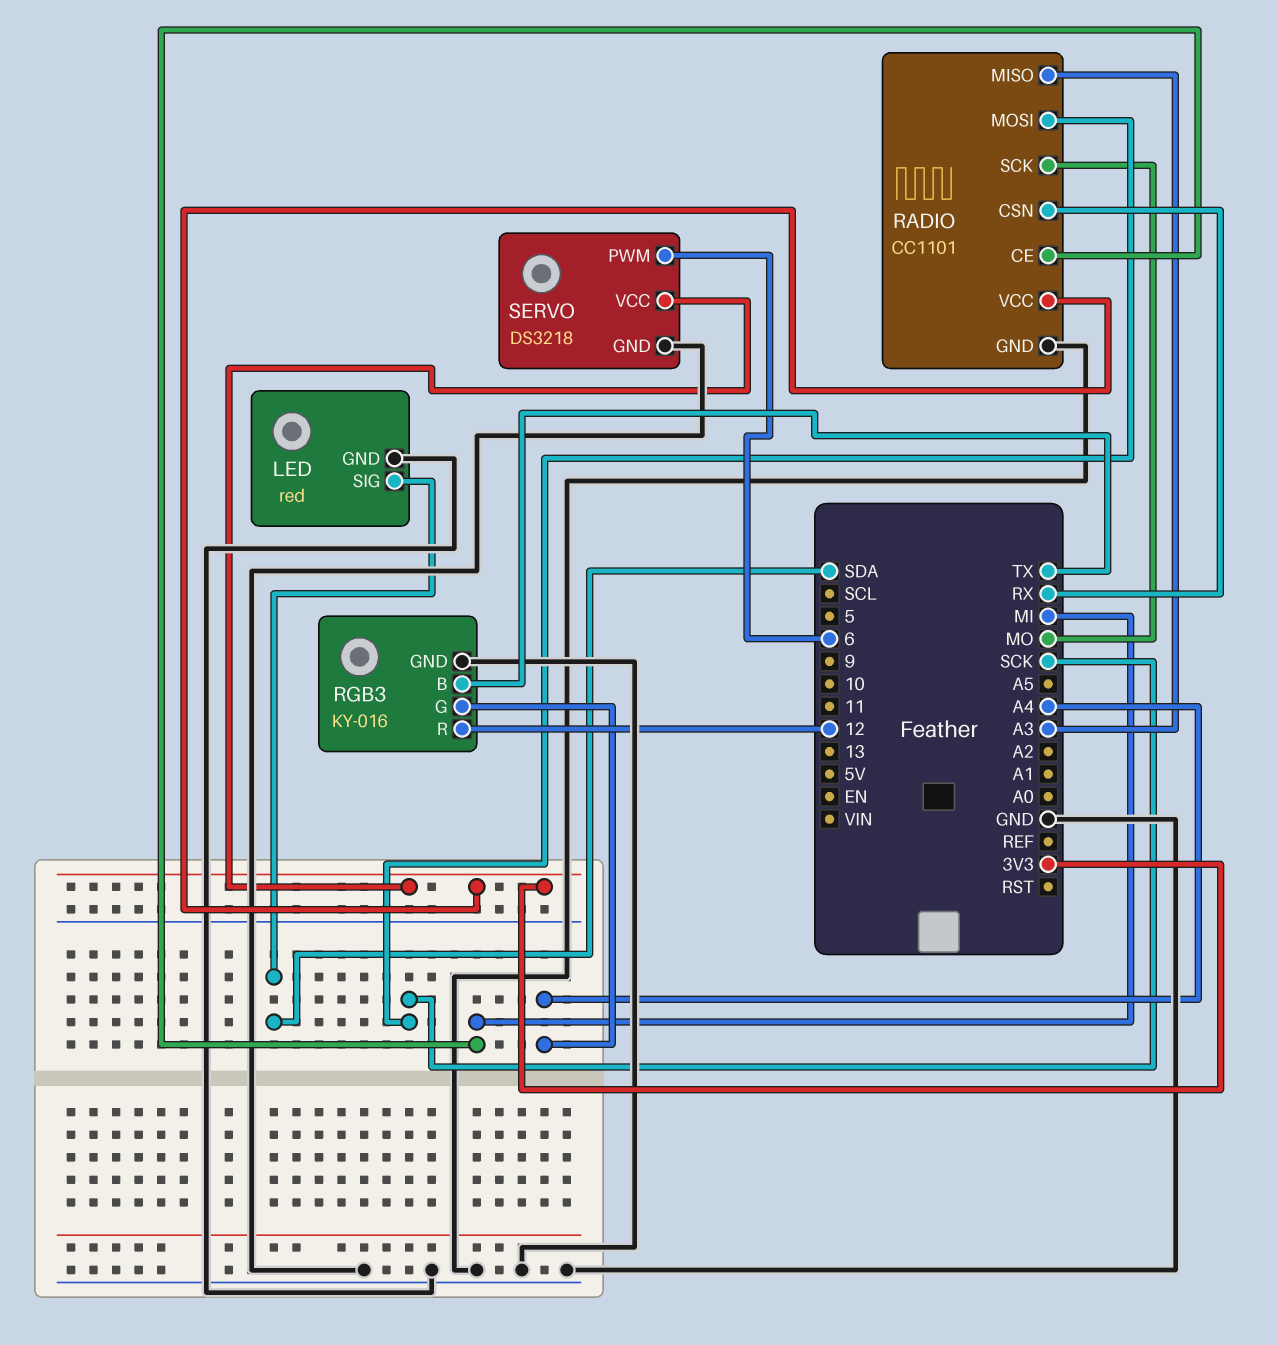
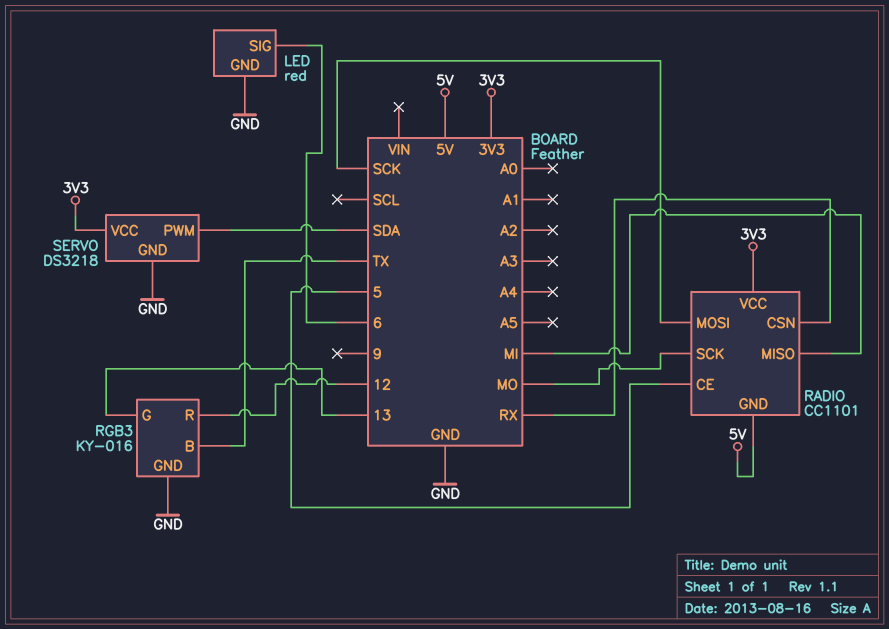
LED pin SIG: SDA -> 6
RADIO pin CE: MI -> 5
RADIO pin GND: GND -> 5V
RADIO pin MISO: A3 -> MI
RGB3 pin G: A4 -> 13
SERVO pin PWM: 6 -> SDA

